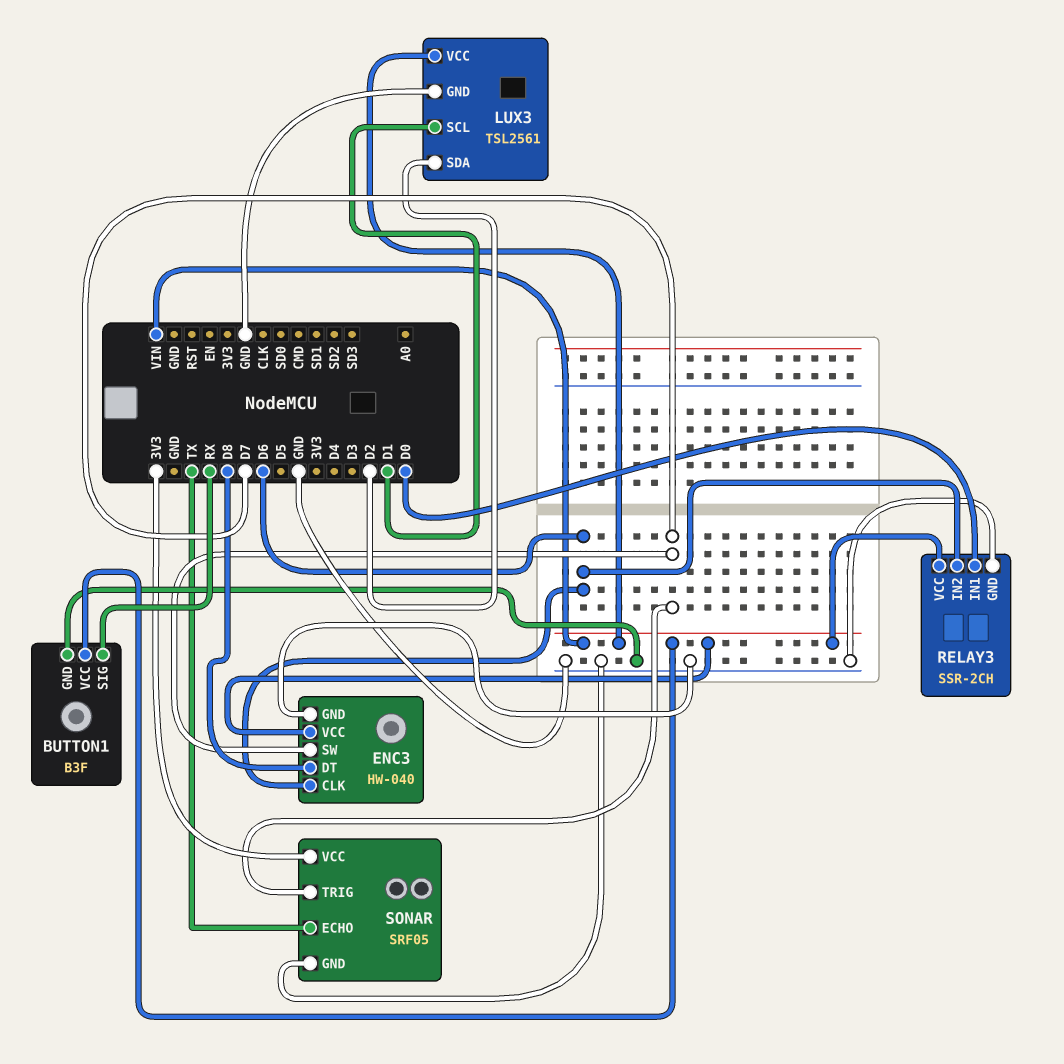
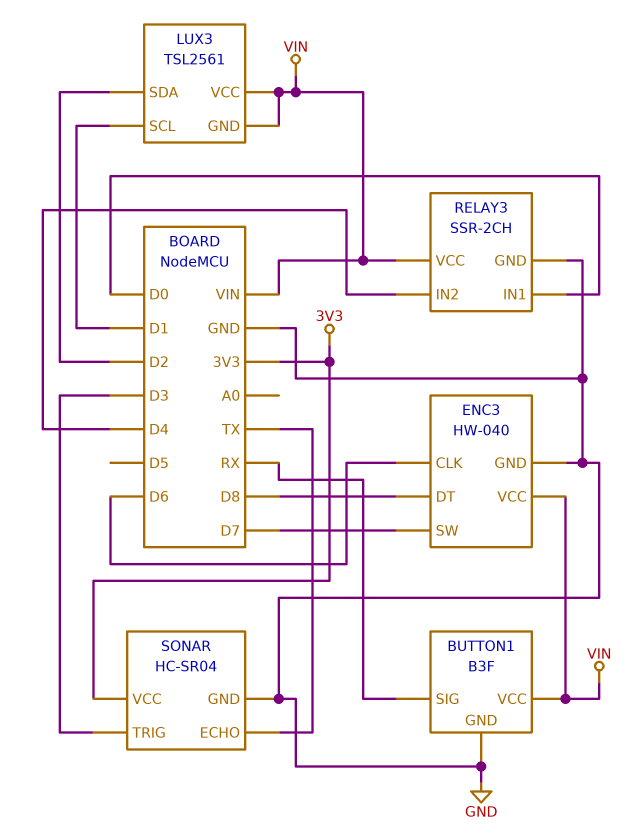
LUX3 pin GND: GND -> VIN
RELAY3 pin IN2: D6 -> D4
SONAR: SRF05 -> HC-SR04
SONAR pin TRIG: D7 -> D3

